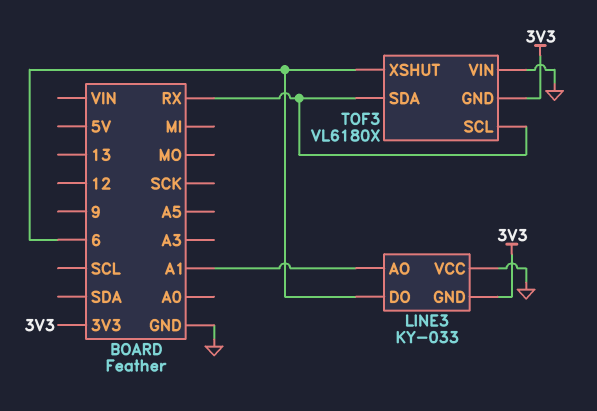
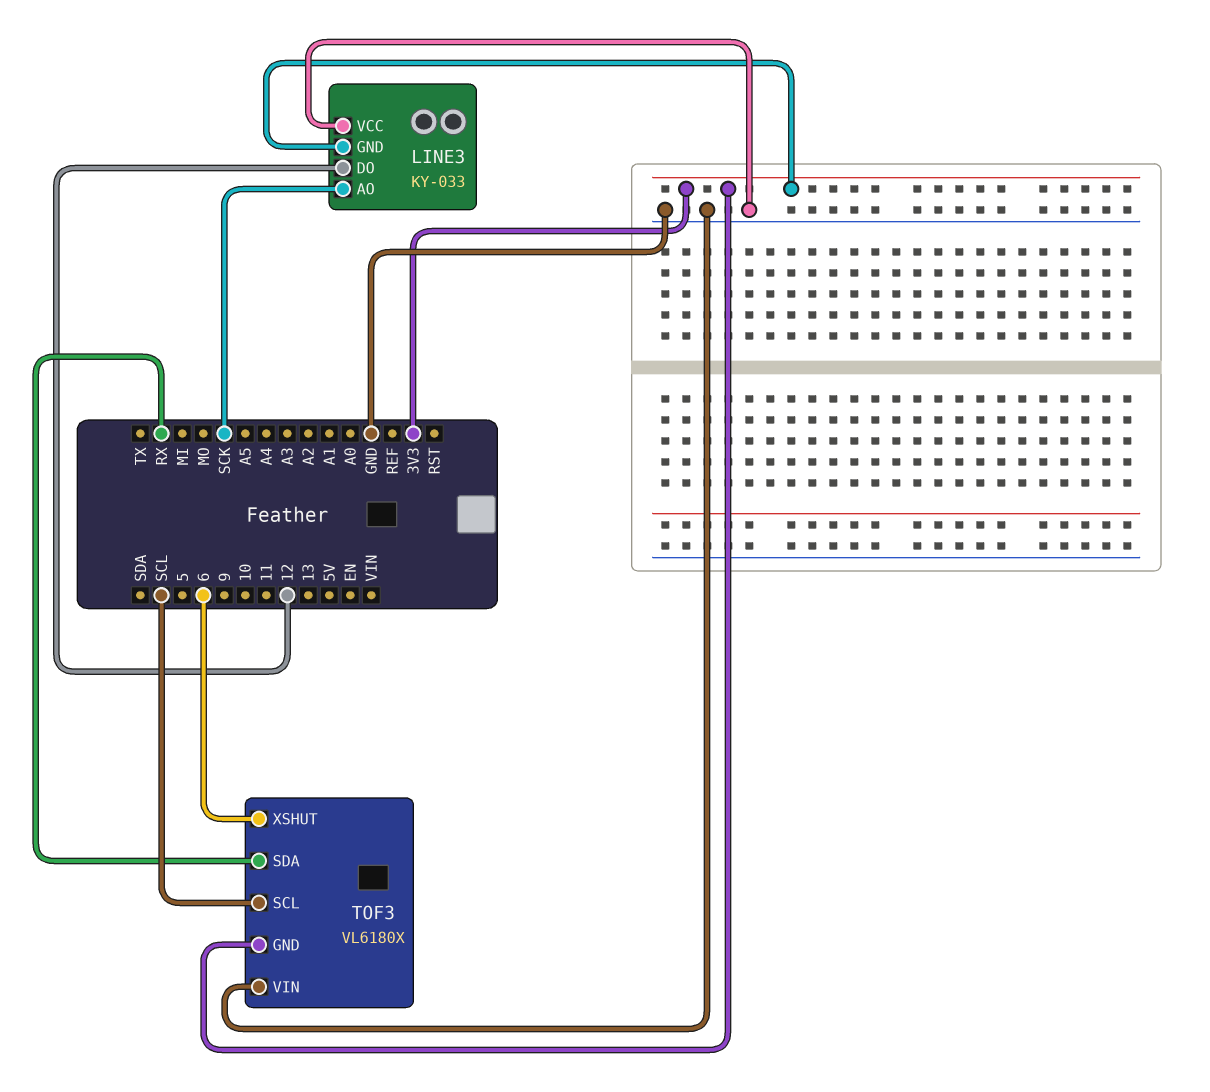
LINE3 pin AO: A1 -> SCK
LINE3 pin DO: 6 -> 12
TOF3 pin SCL: RX -> SCL

